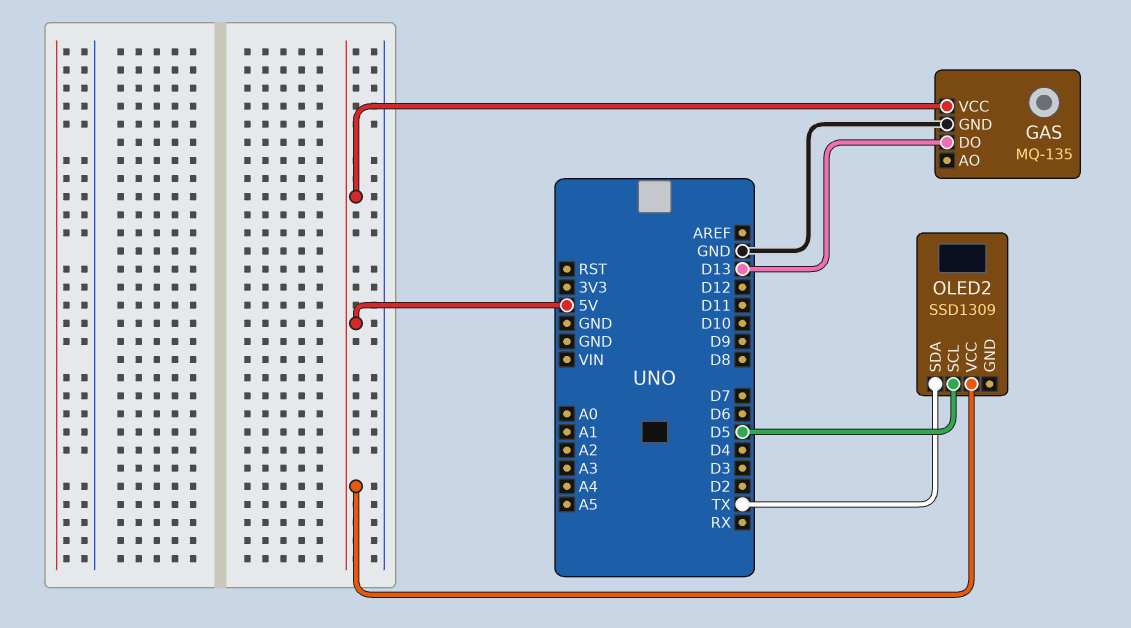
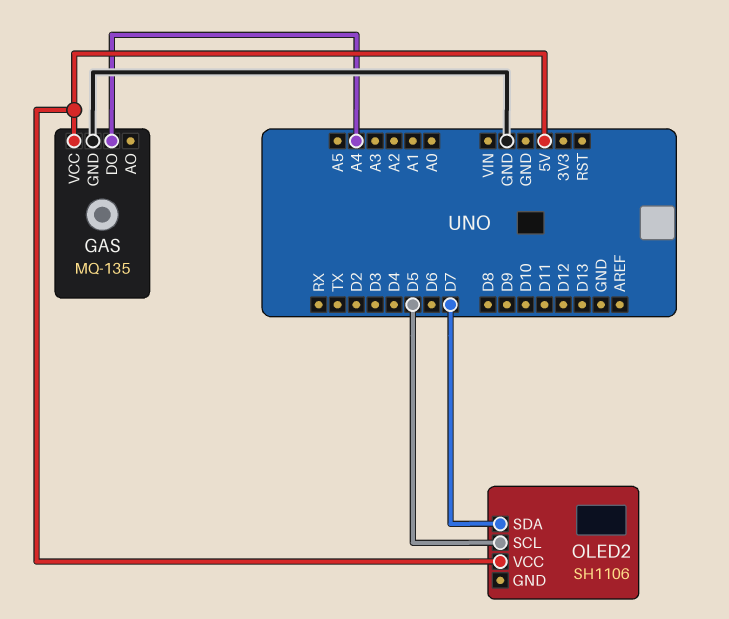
GAS pin DO: D13 -> A4
OLED2: SSD1309 -> SH1106
OLED2 pin SDA: TX -> D7

